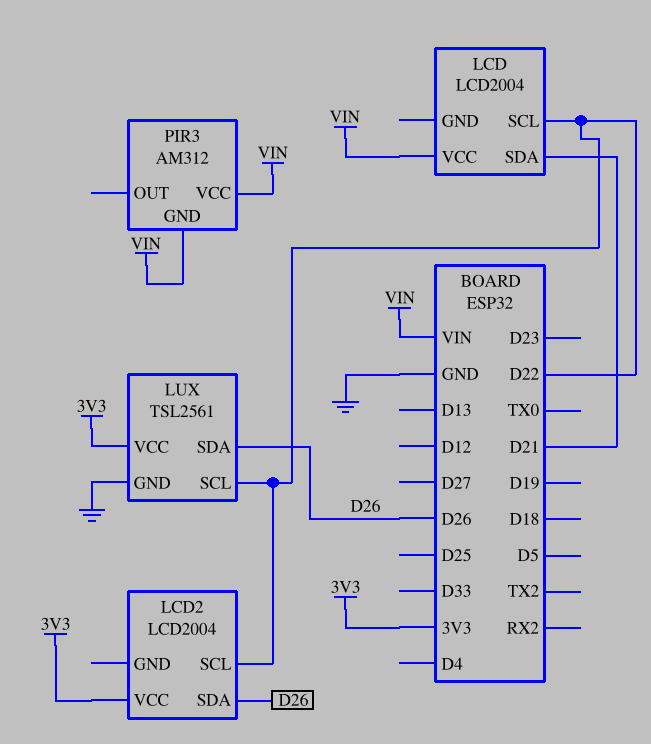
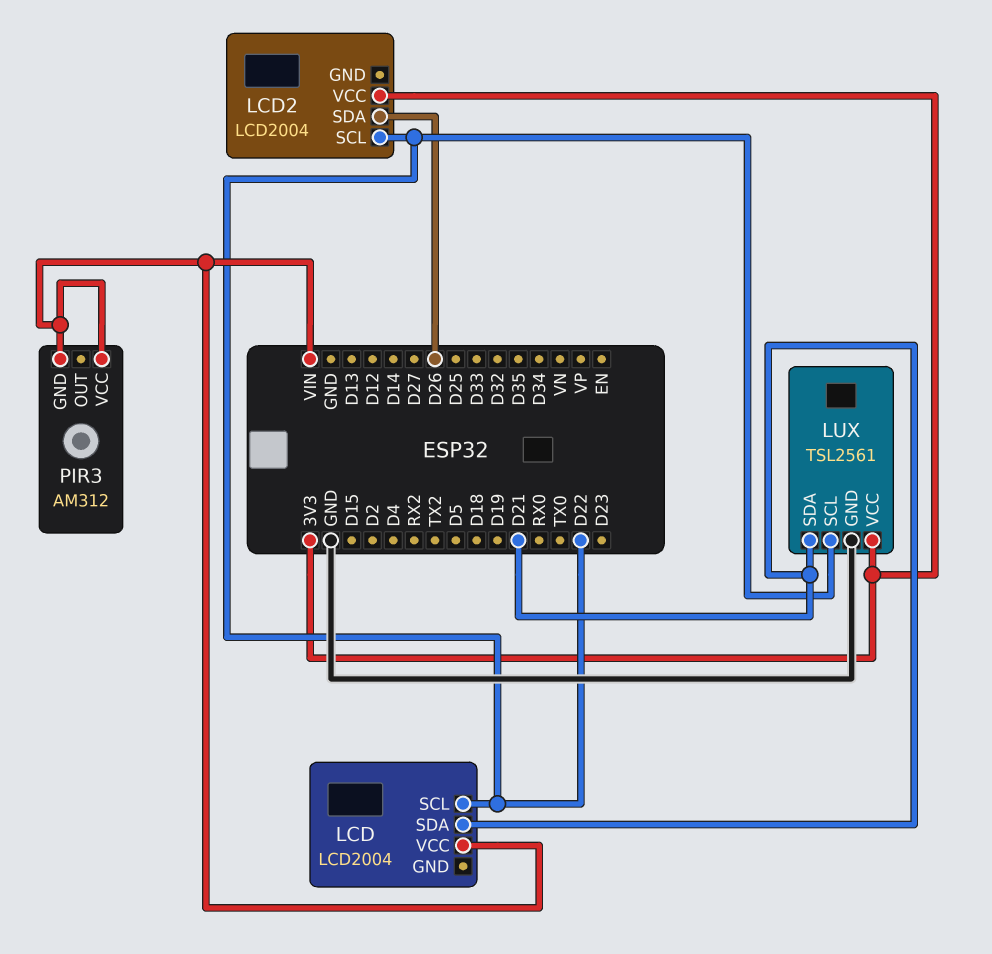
LUX pin SDA: D26 -> D21

